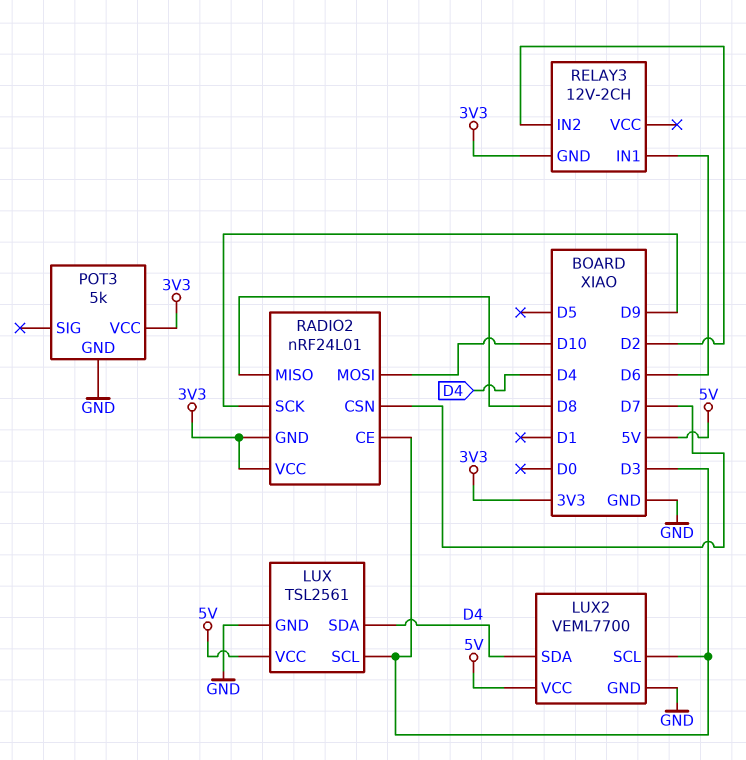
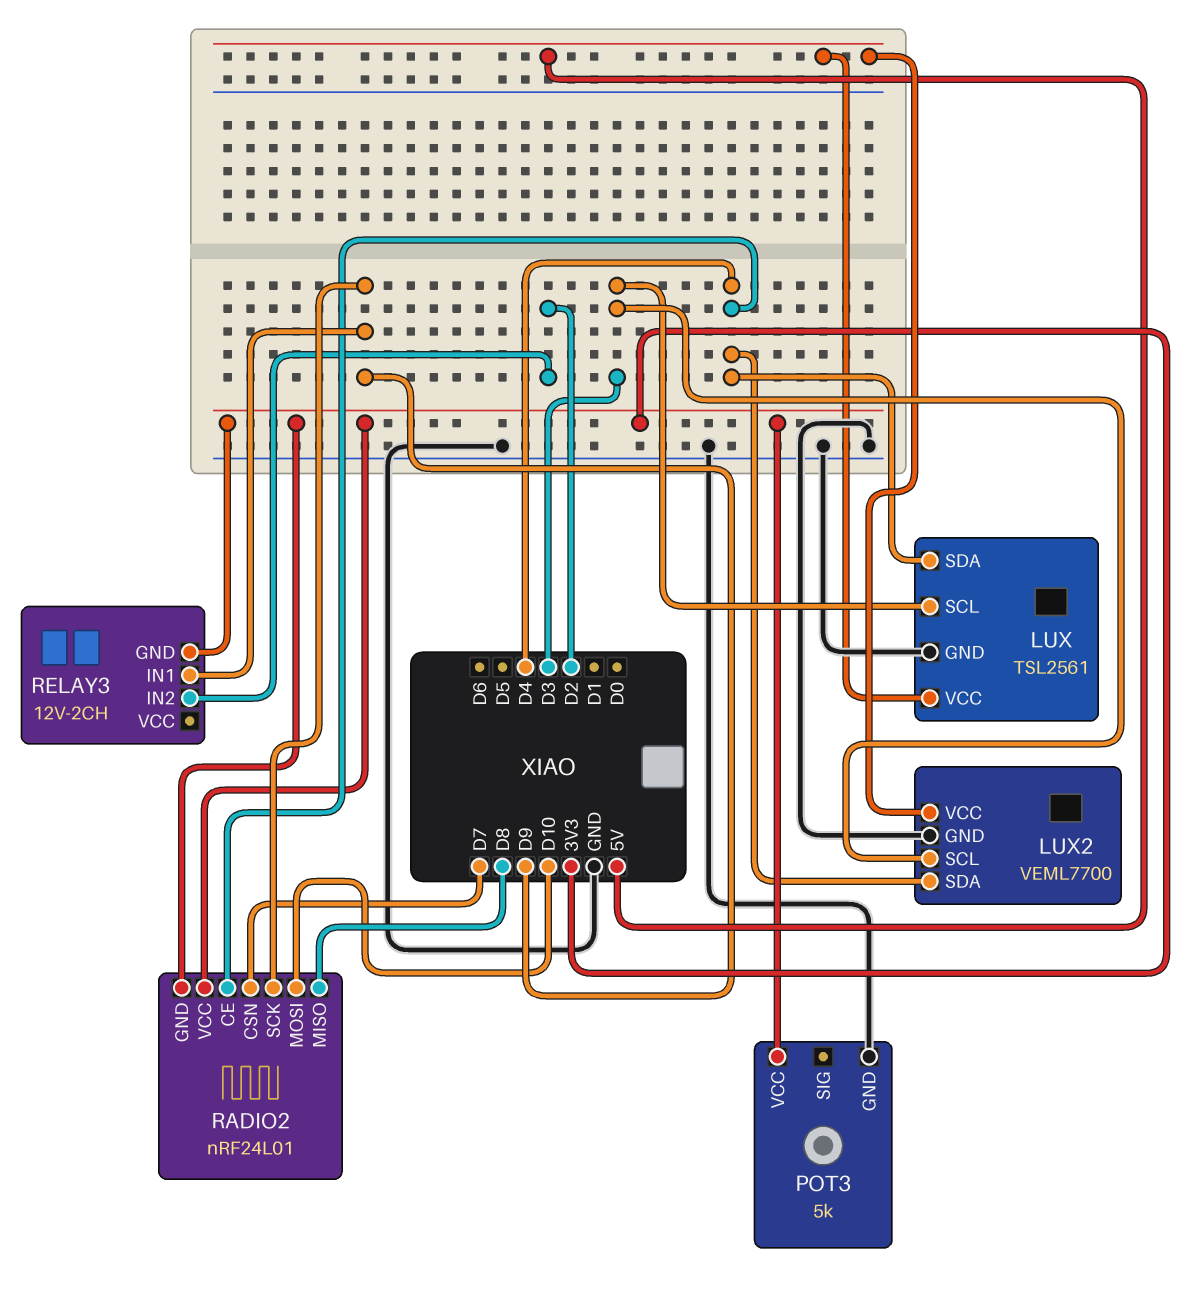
RADIO2 pin CE: D3 -> D4
RELAY3 pin IN1: D6 -> D9

